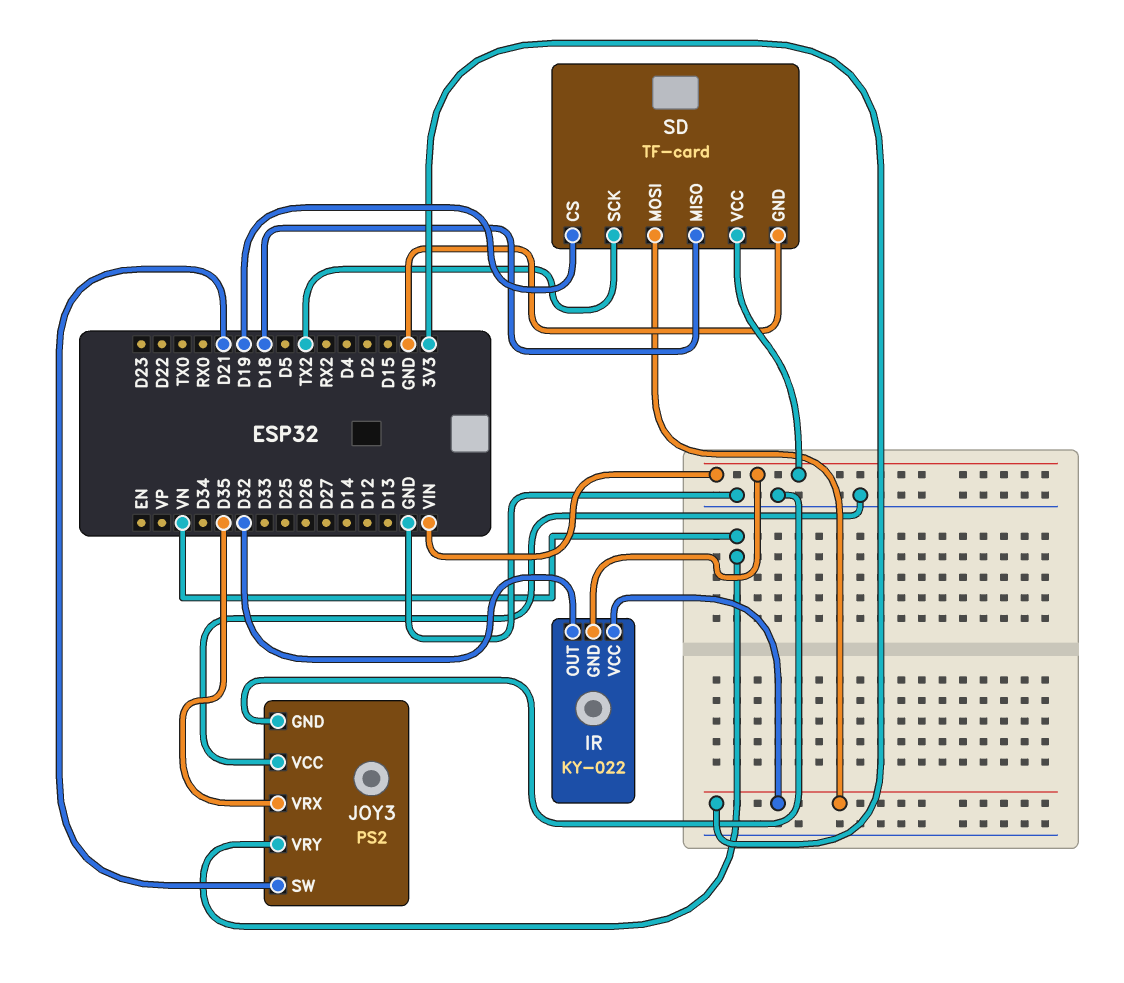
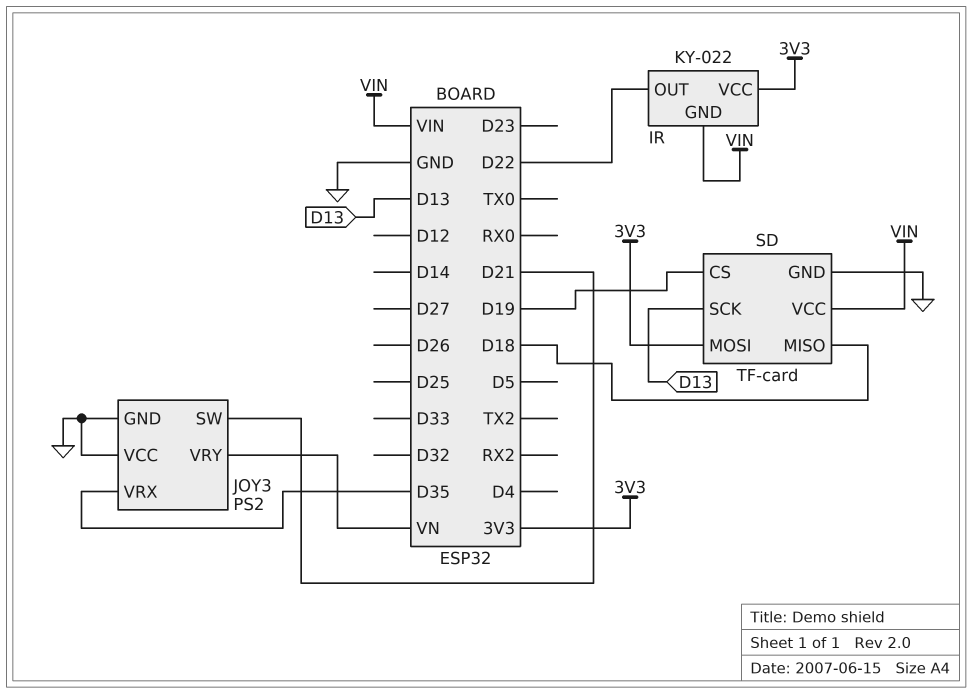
IR pin OUT: D32 -> D22
SD pin SCK: TX2 -> D13

